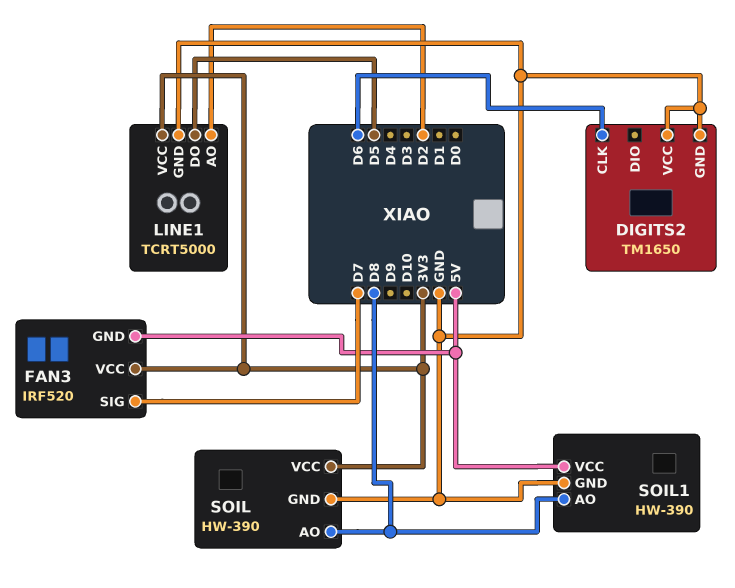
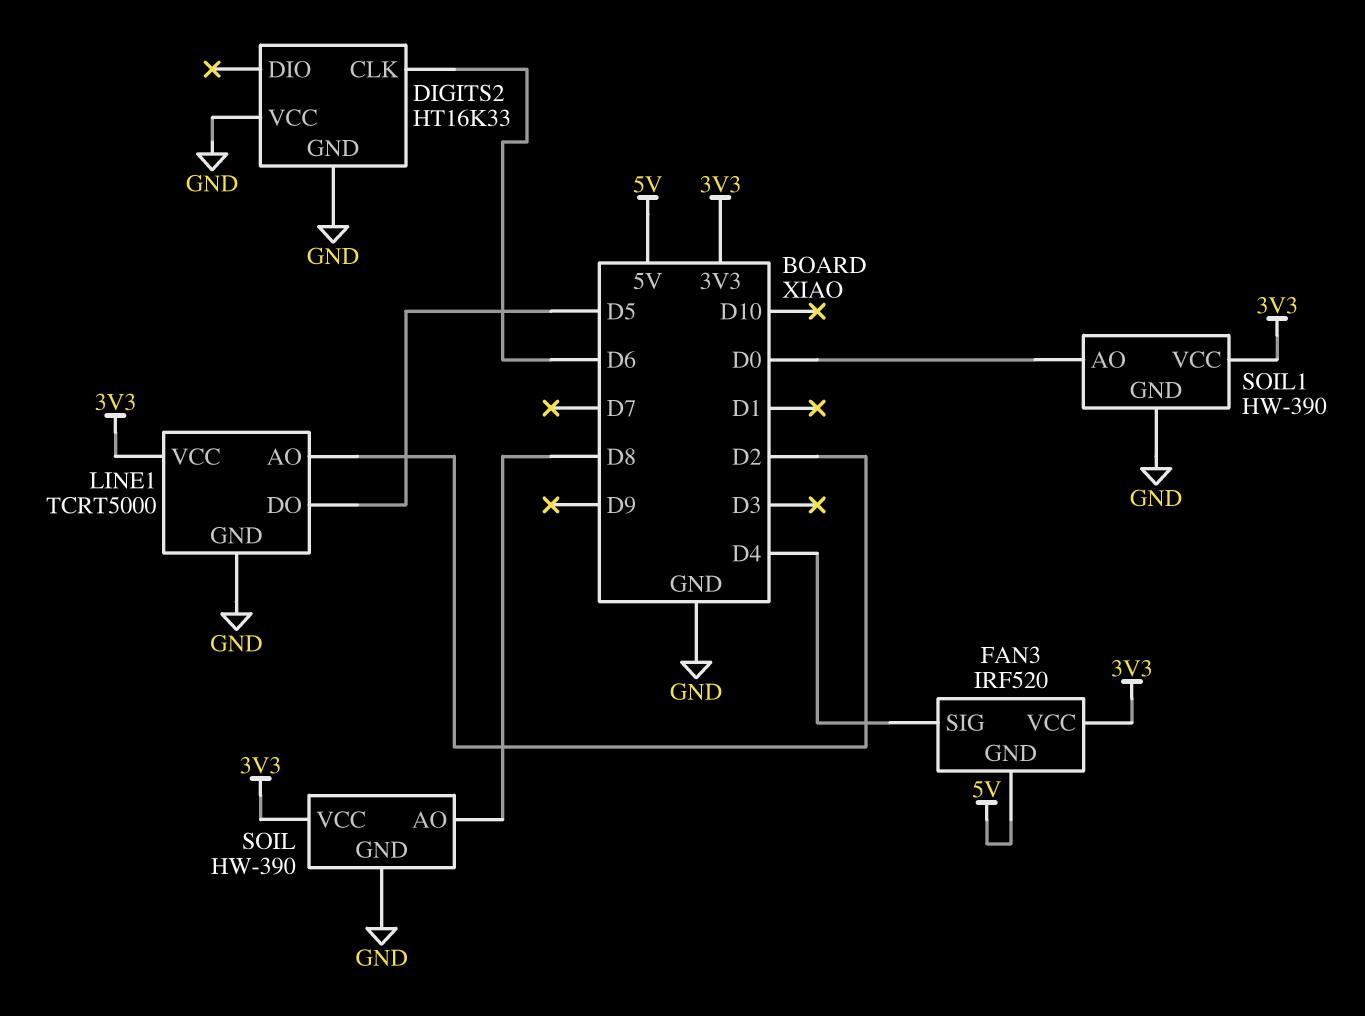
DIGITS2: TM1650 -> HT16K33
FAN3 pin SIG: D7 -> D4
SOIL1 pin AO: D8 -> D0
SOIL1 pin VCC: 5V -> 3V3

